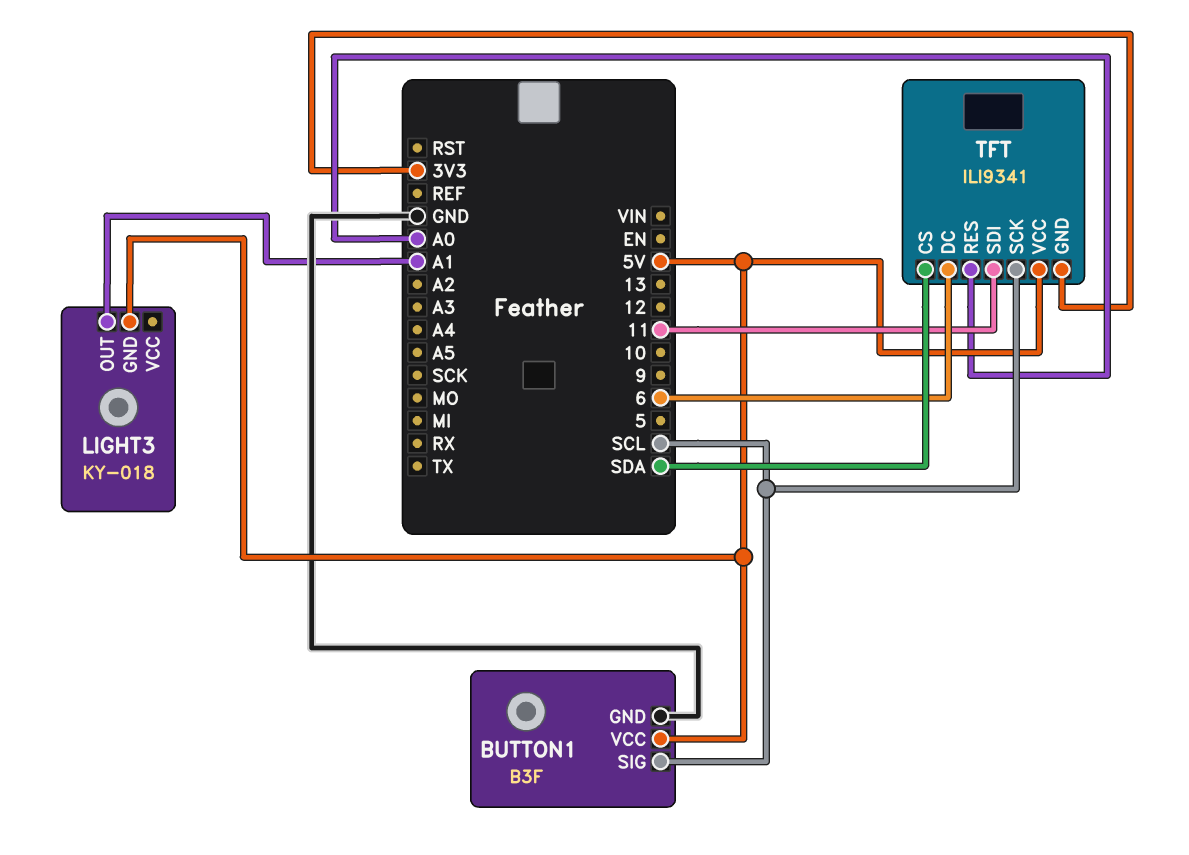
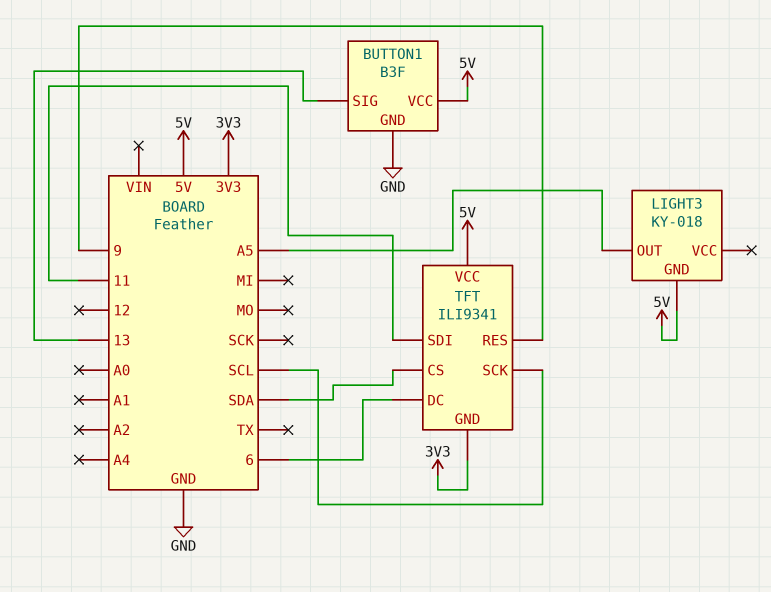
BUTTON1 pin SIG: SCL -> 13
LIGHT3 pin OUT: A1 -> A5
TFT pin RES: A0 -> 9

